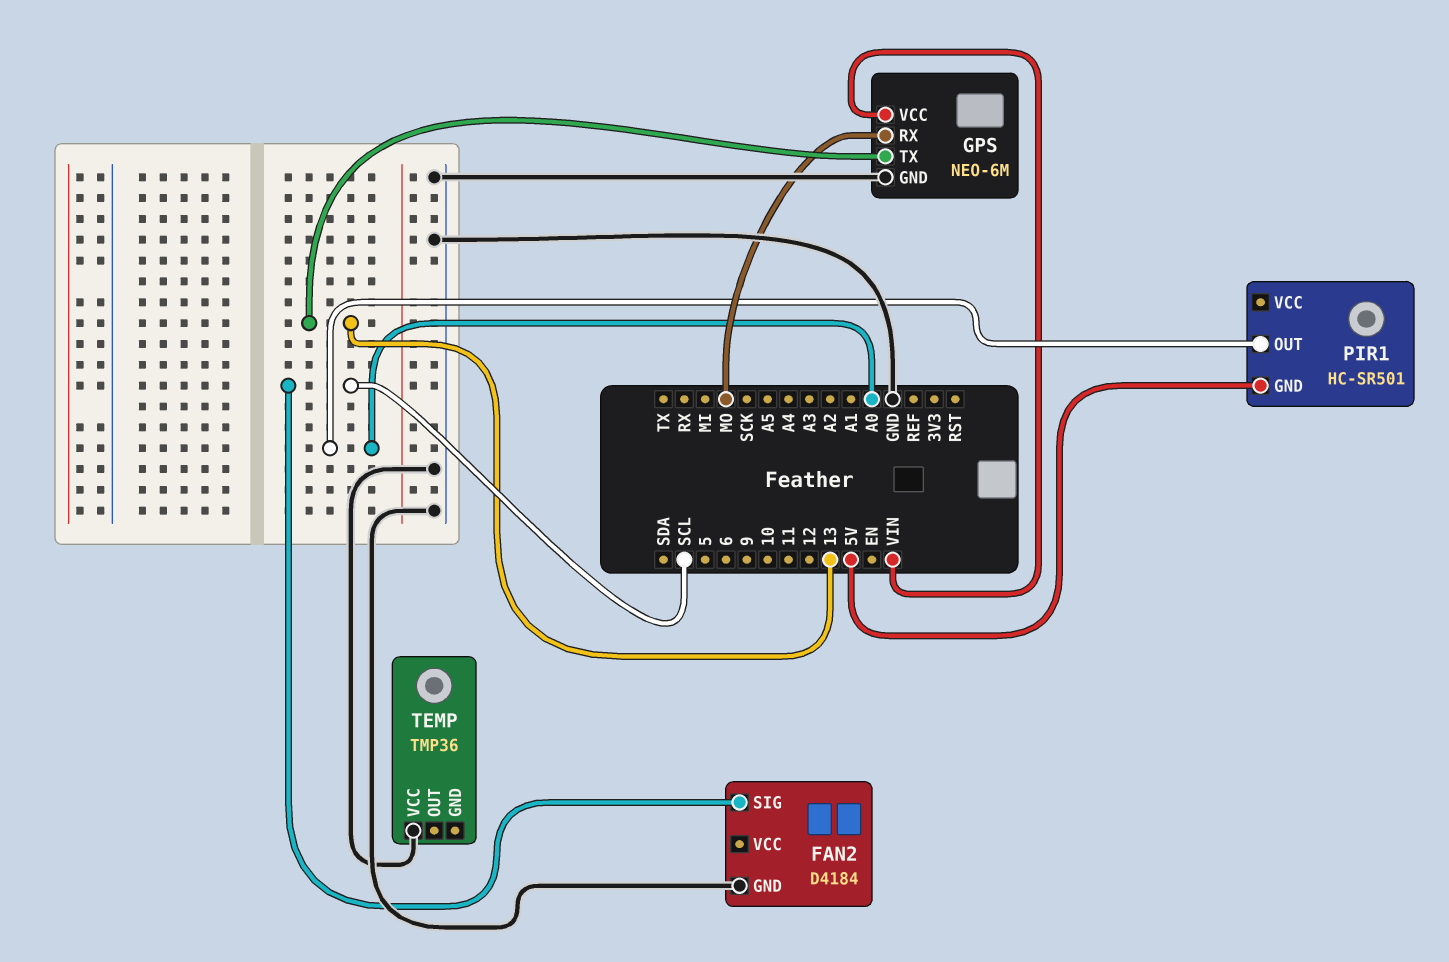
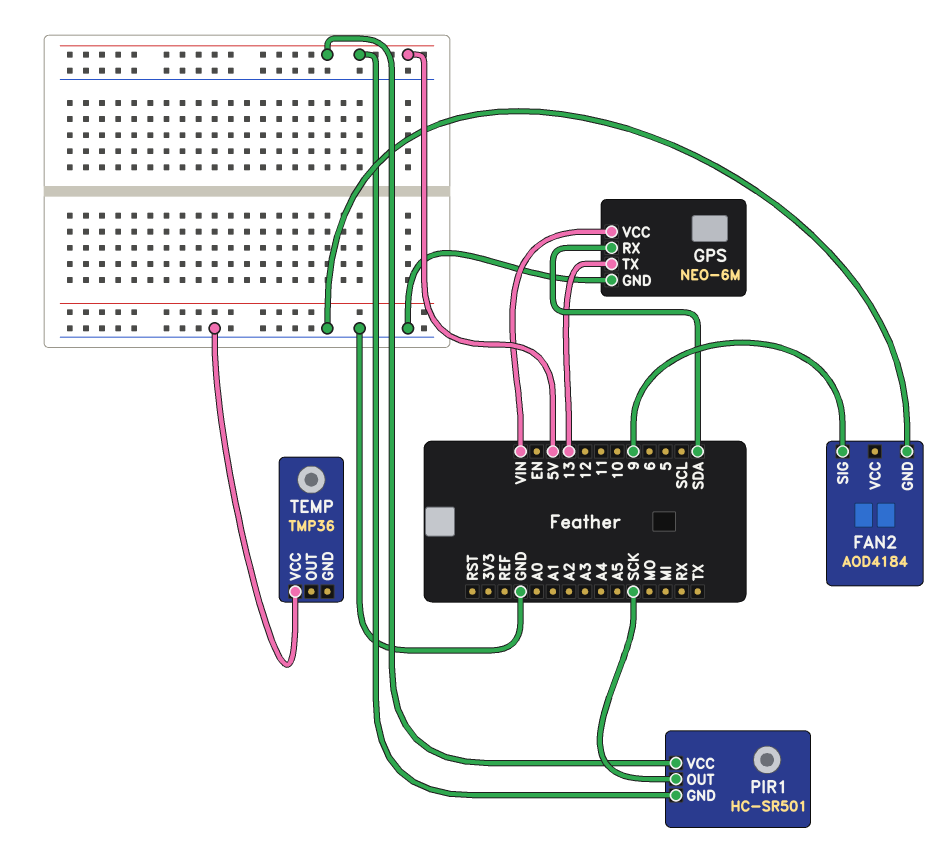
FAN2: D4184 -> AOD4184
FAN2 pin SIG: SCL -> 9
GPS pin RX: MO -> SDA
PIR1 pin OUT: A0 -> SCK
PIR1 pin VCC: none -> 5V

